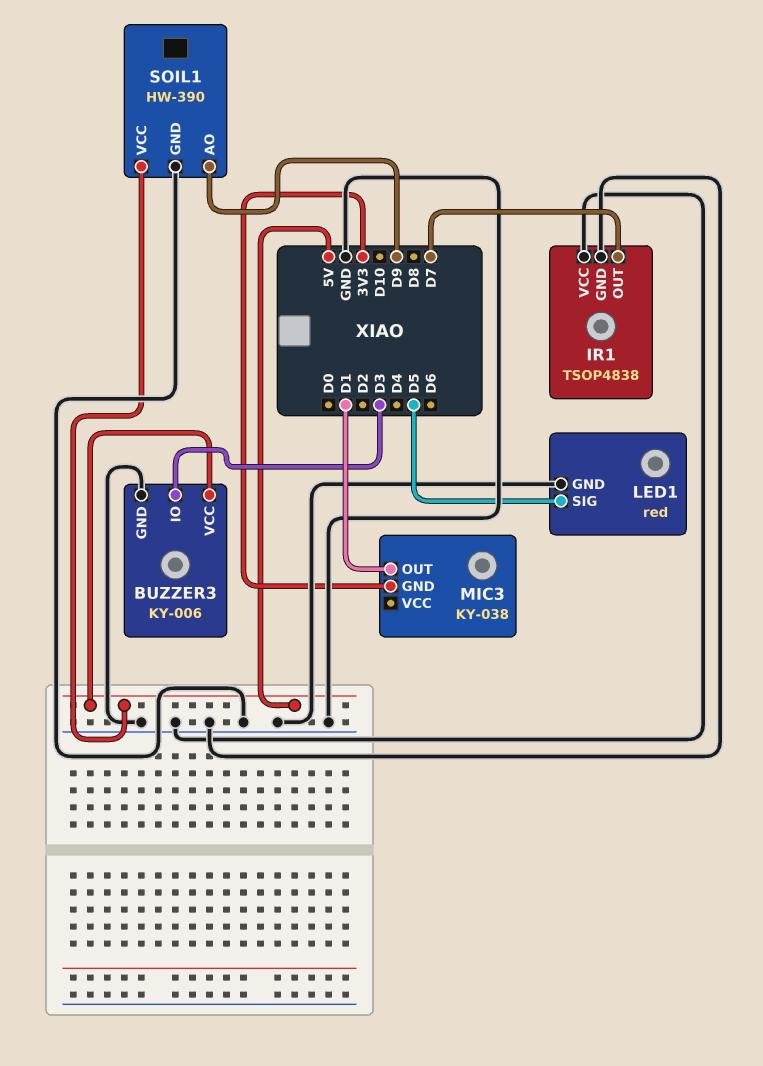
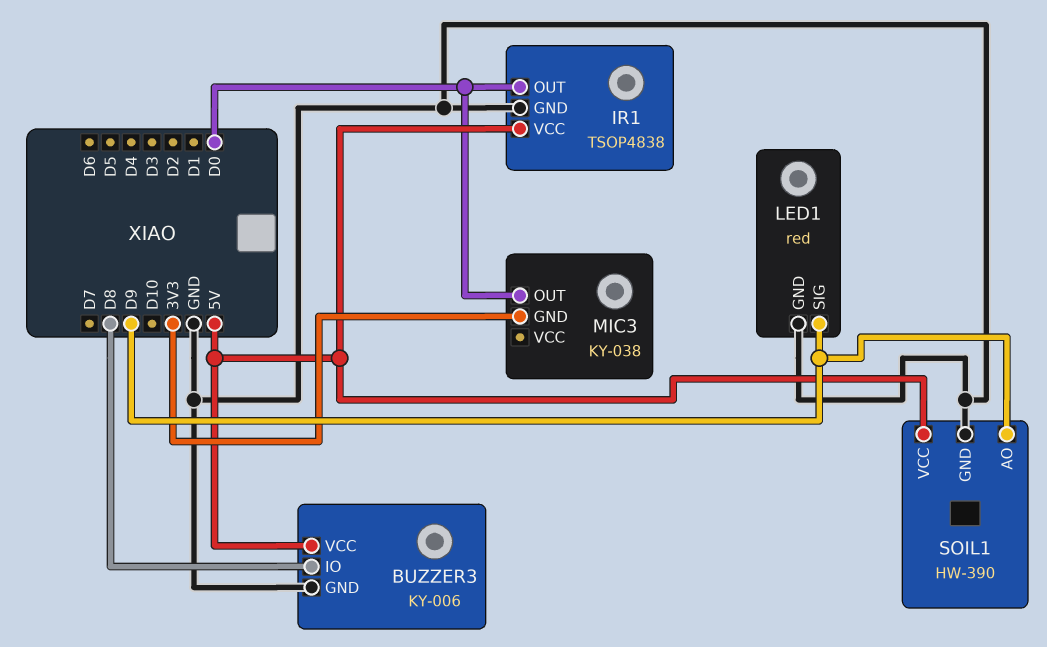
BUZZER3 pin IO: D3 -> D8
IR1 pin OUT: D7 -> D0
IR1 pin VCC: GND -> 5V
LED1 pin SIG: D5 -> D9
MIC3 pin OUT: D1 -> D0

